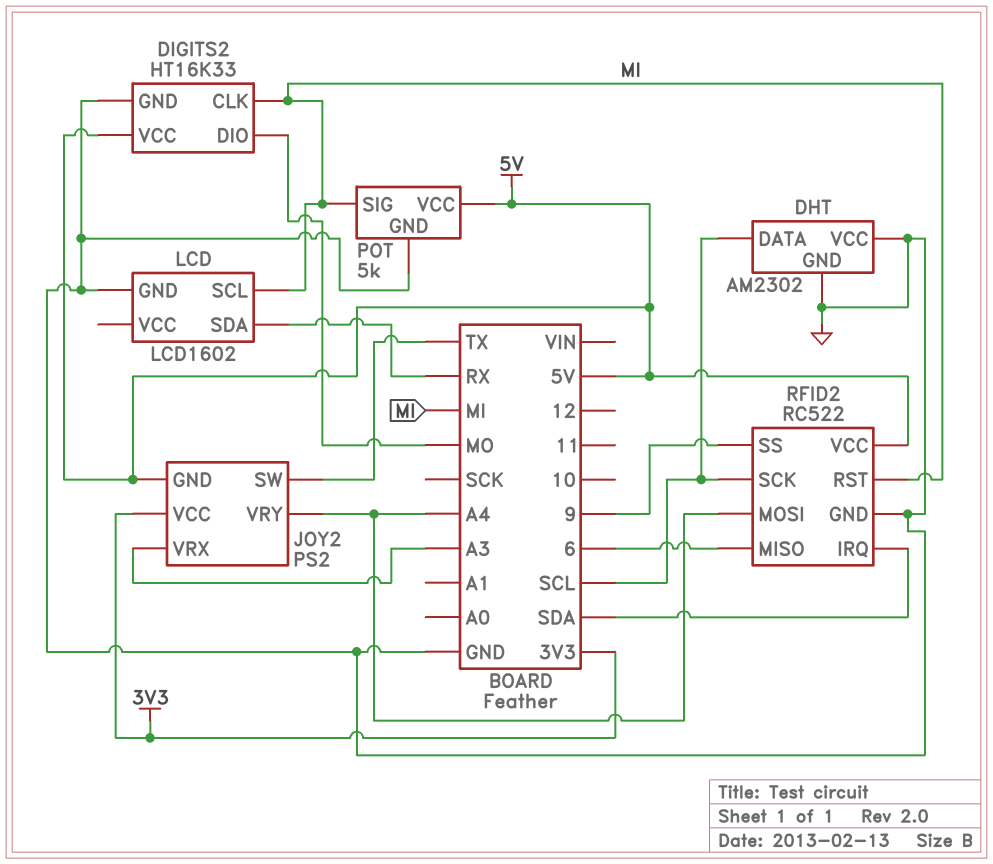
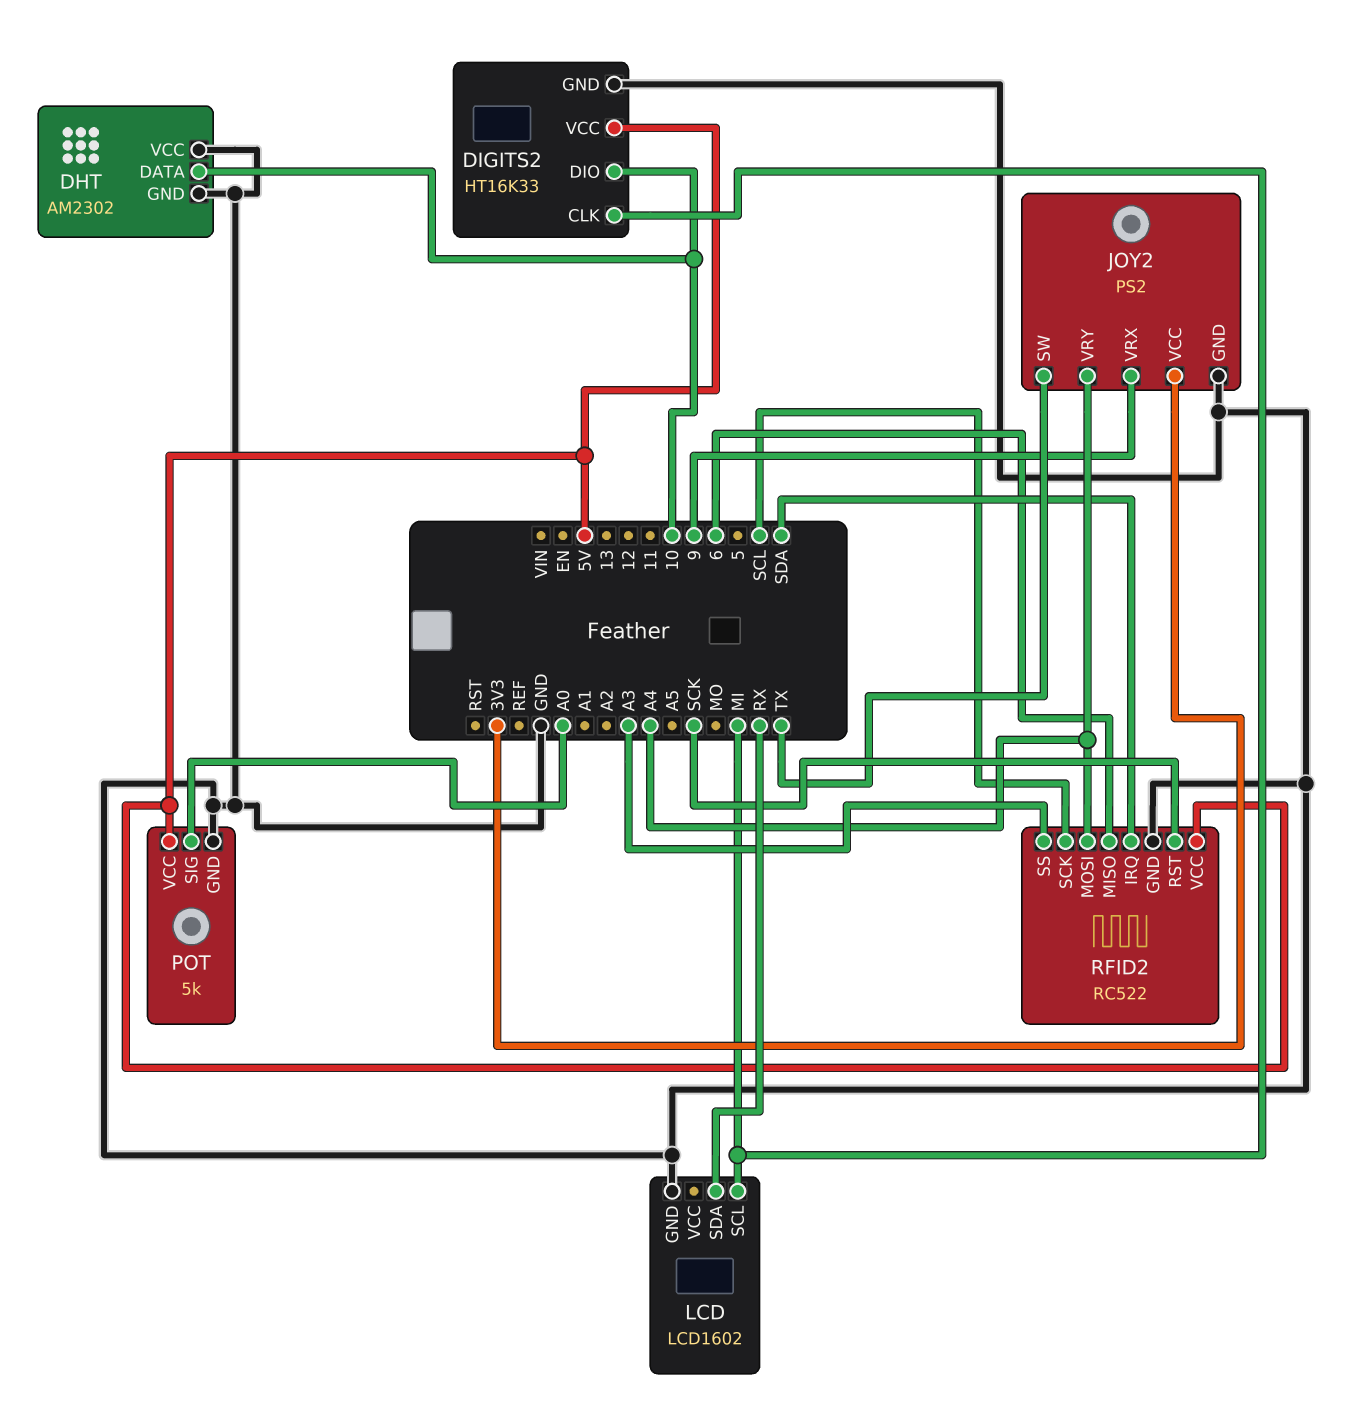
DHT pin DATA: SCL -> 10
DIGITS2 pin DIO: MO -> 10
JOY2 pin GND: 5V -> GND
JOY2 pin VRX: A3 -> 9
POT pin SIG: MI -> A0
RFID2 pin RST: MI -> SCK
RFID2 pin SS: 9 -> A3

